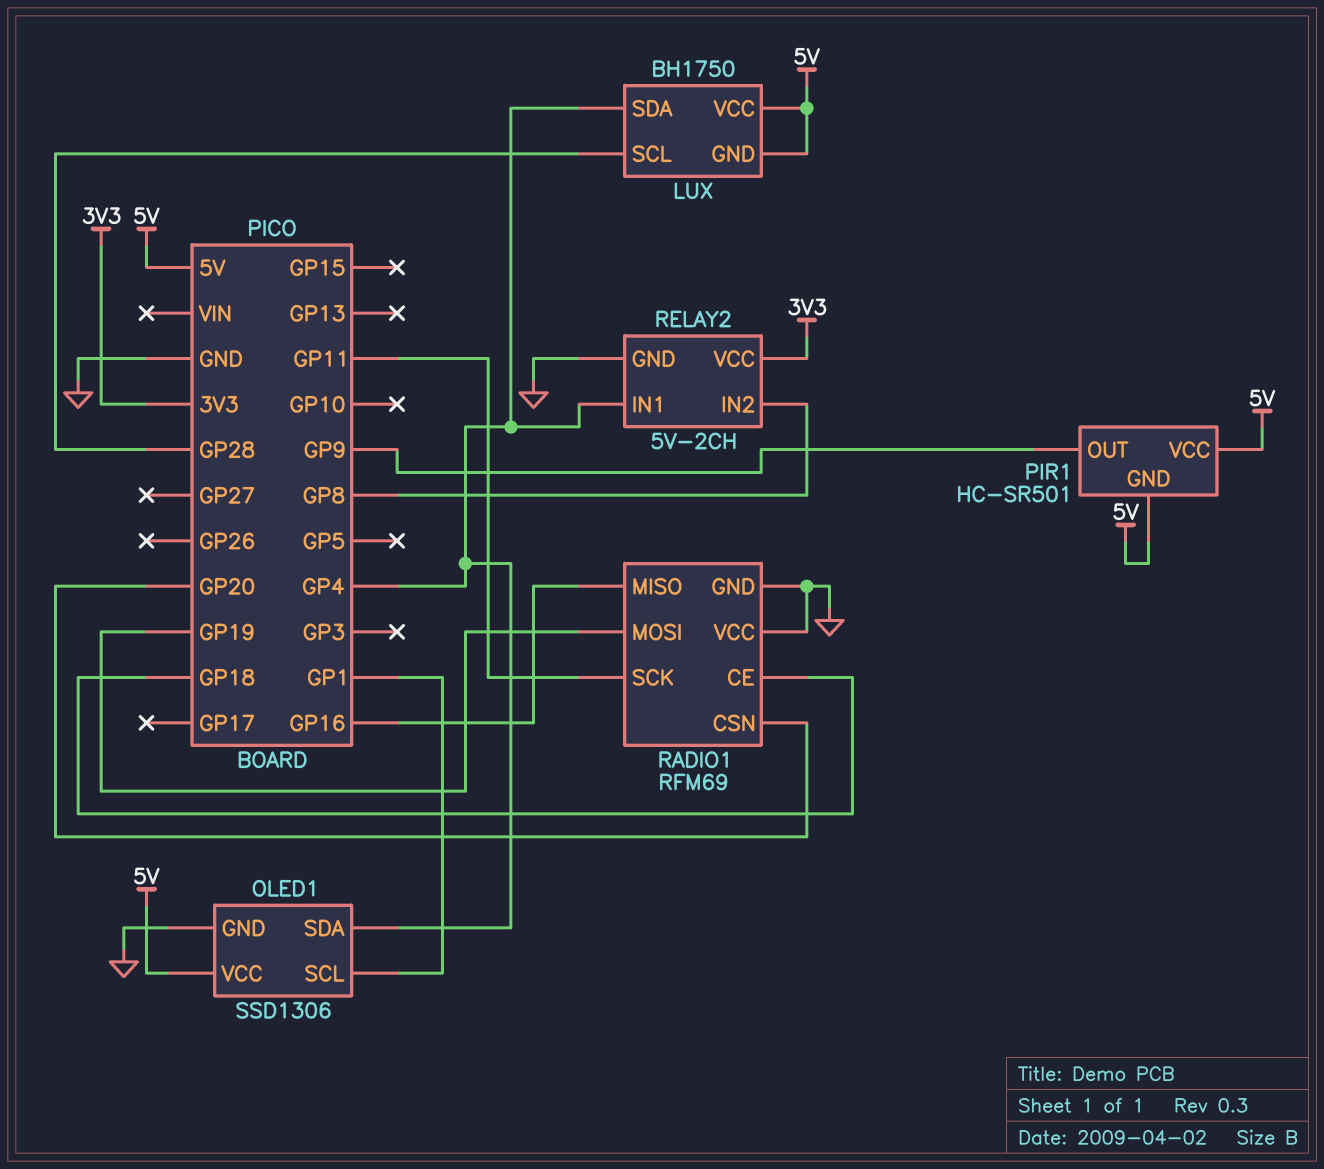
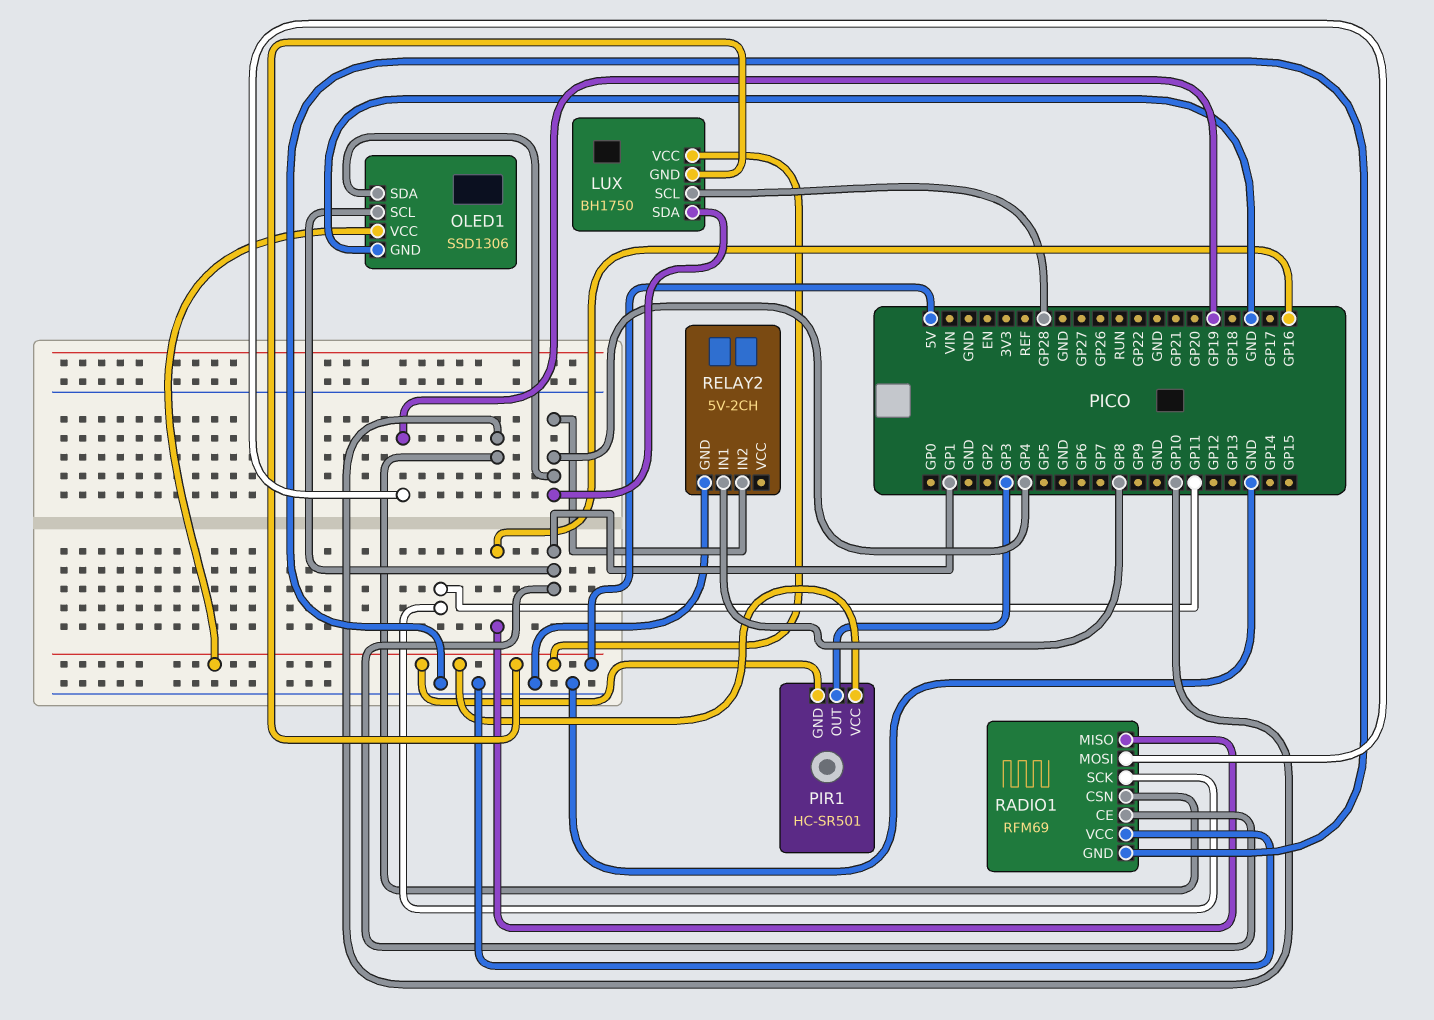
PIR1 pin OUT: GP9 -> GP3
RADIO1 pin CE: GP18 -> GP1
RADIO1 pin CSN: GP20 -> GP10
RELAY2 pin IN1: GP4 -> GP8
RELAY2 pin IN2: GP8 -> GP4
RELAY2 pin VCC: 3V3 -> none

